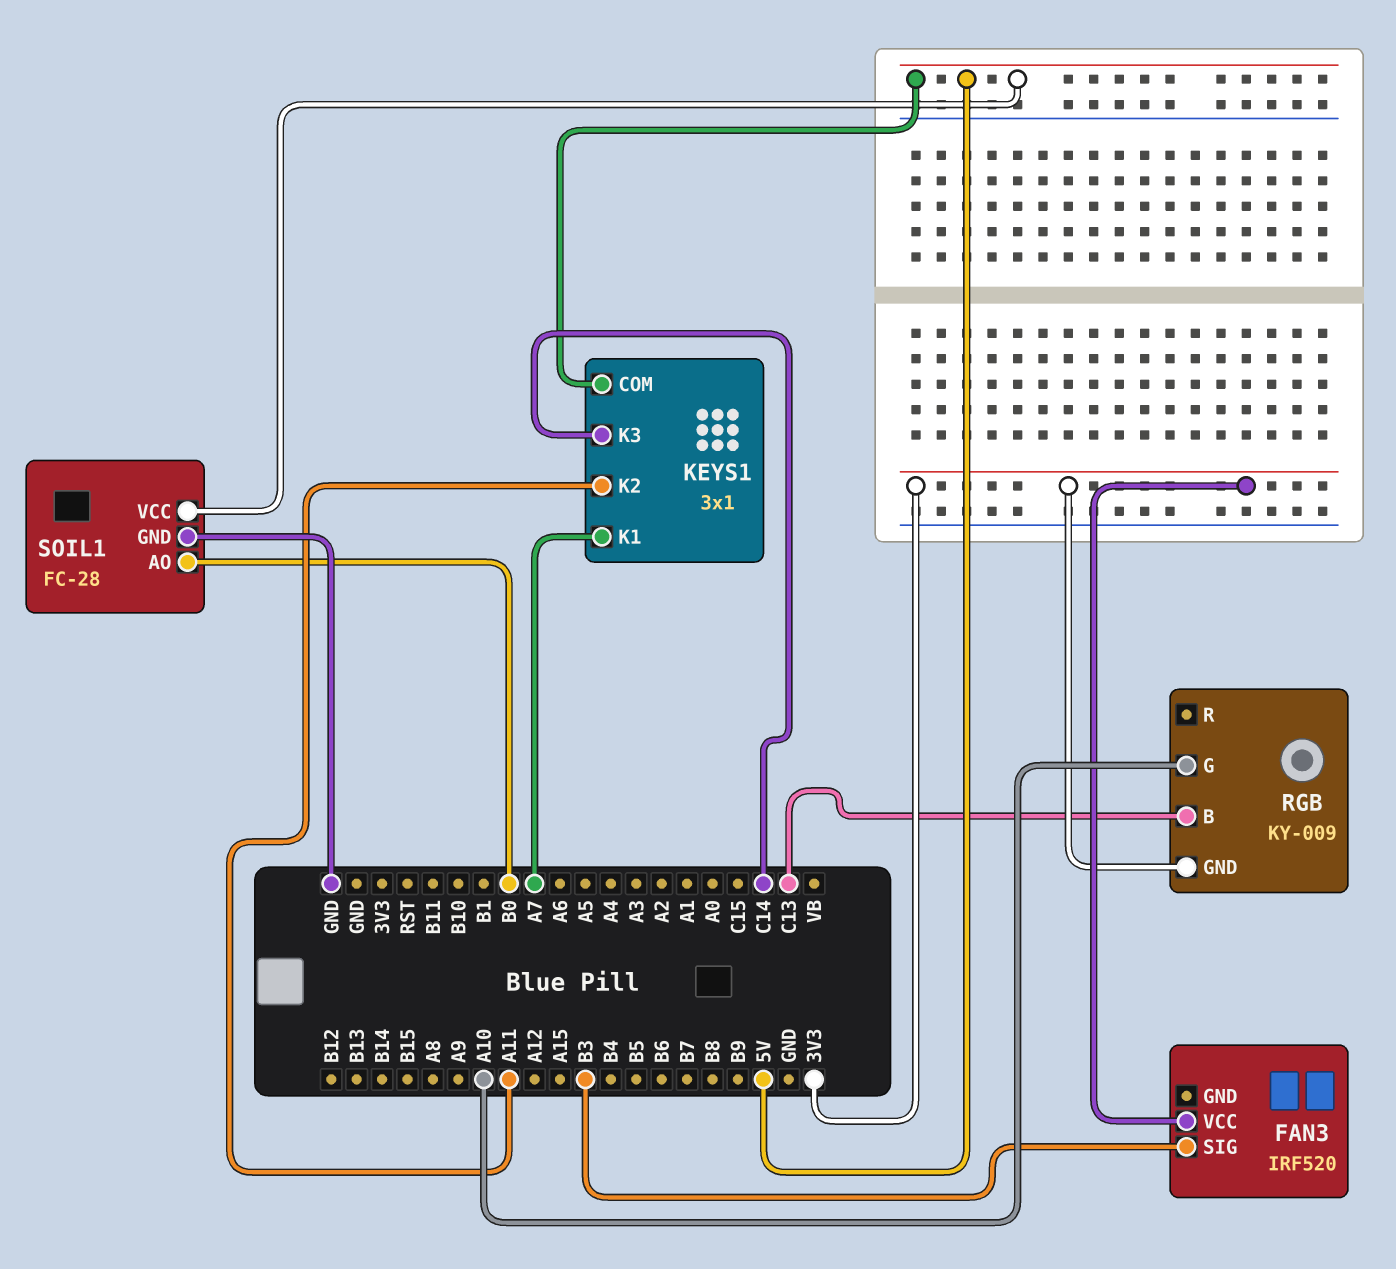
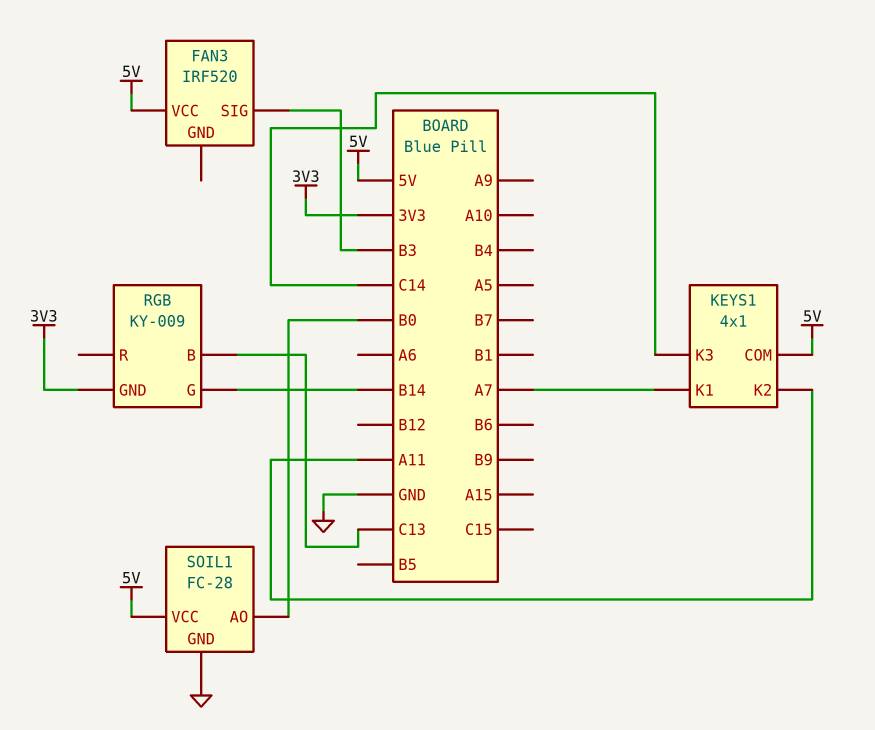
FAN3 pin VCC: 3V3 -> 5V
KEYS1: 3x1 -> 4x1
RGB pin G: A10 -> B14

